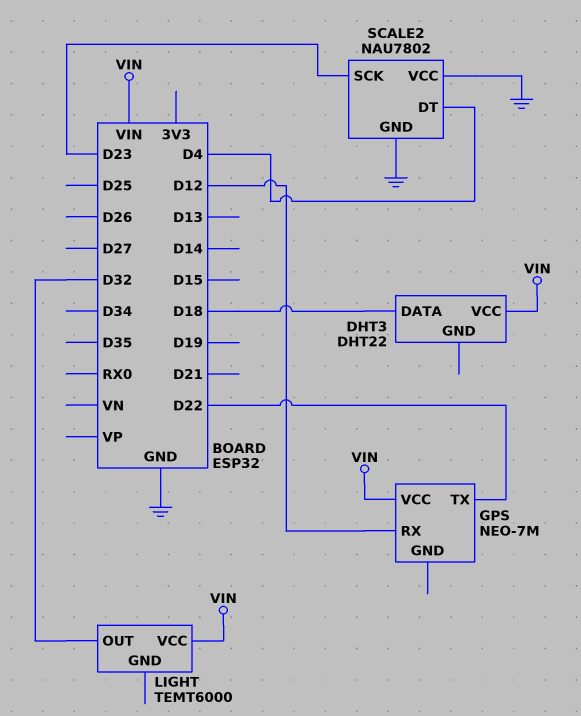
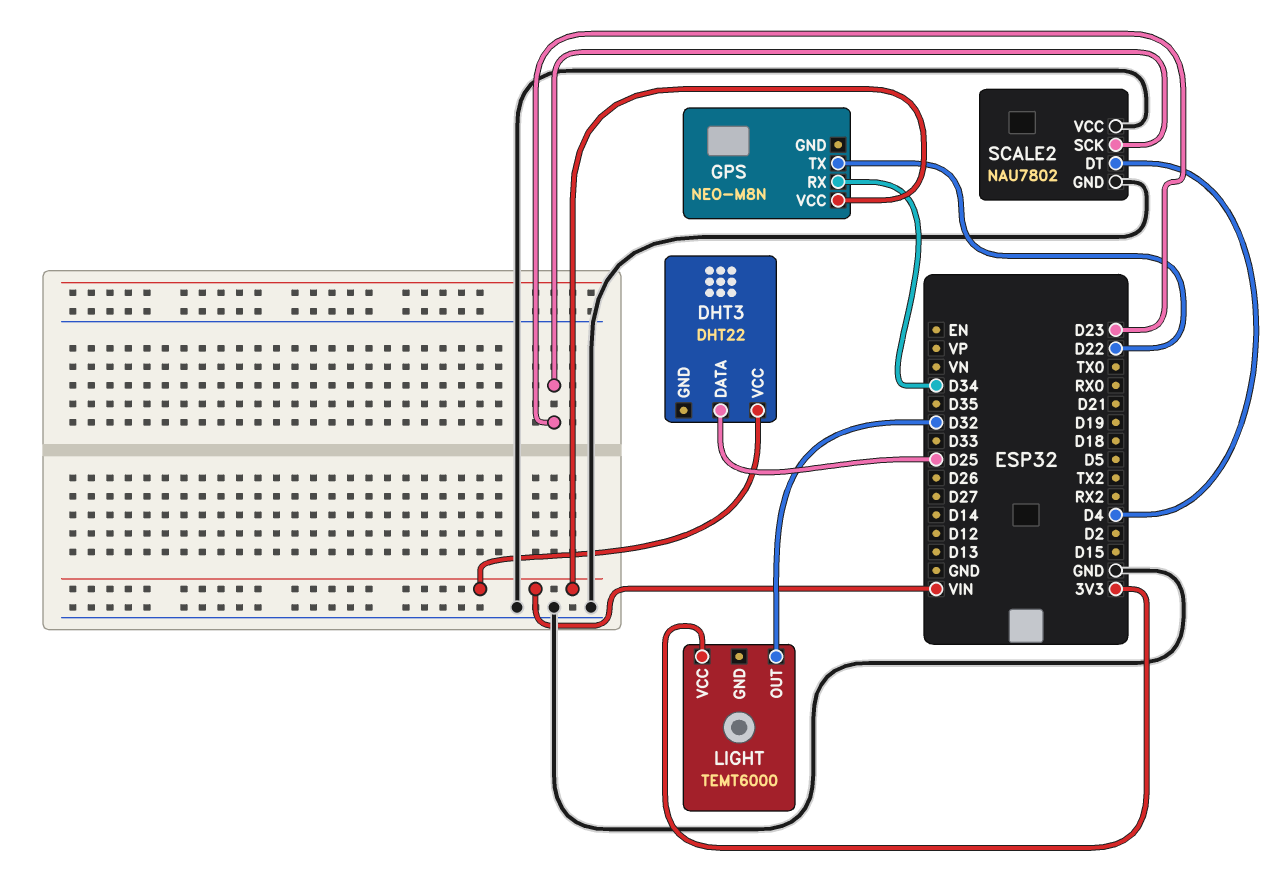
DHT3 pin DATA: D18 -> D25
GPS: NEO-7M -> NEO-M8N
GPS pin RX: D12 -> D34
LIGHT pin VCC: VIN -> 3V3

